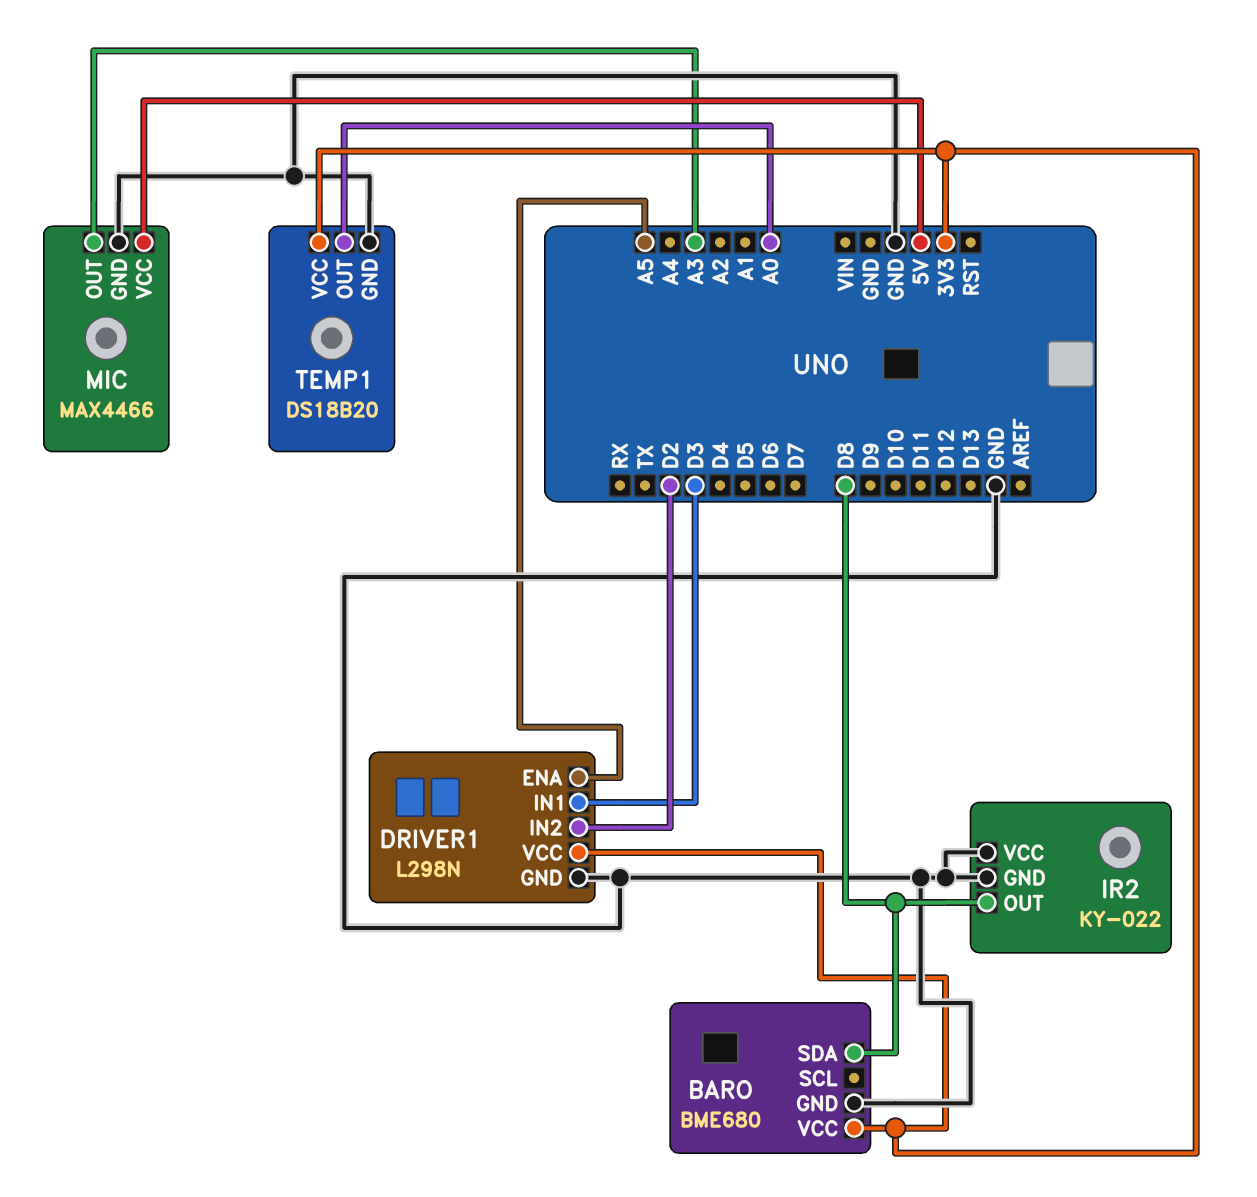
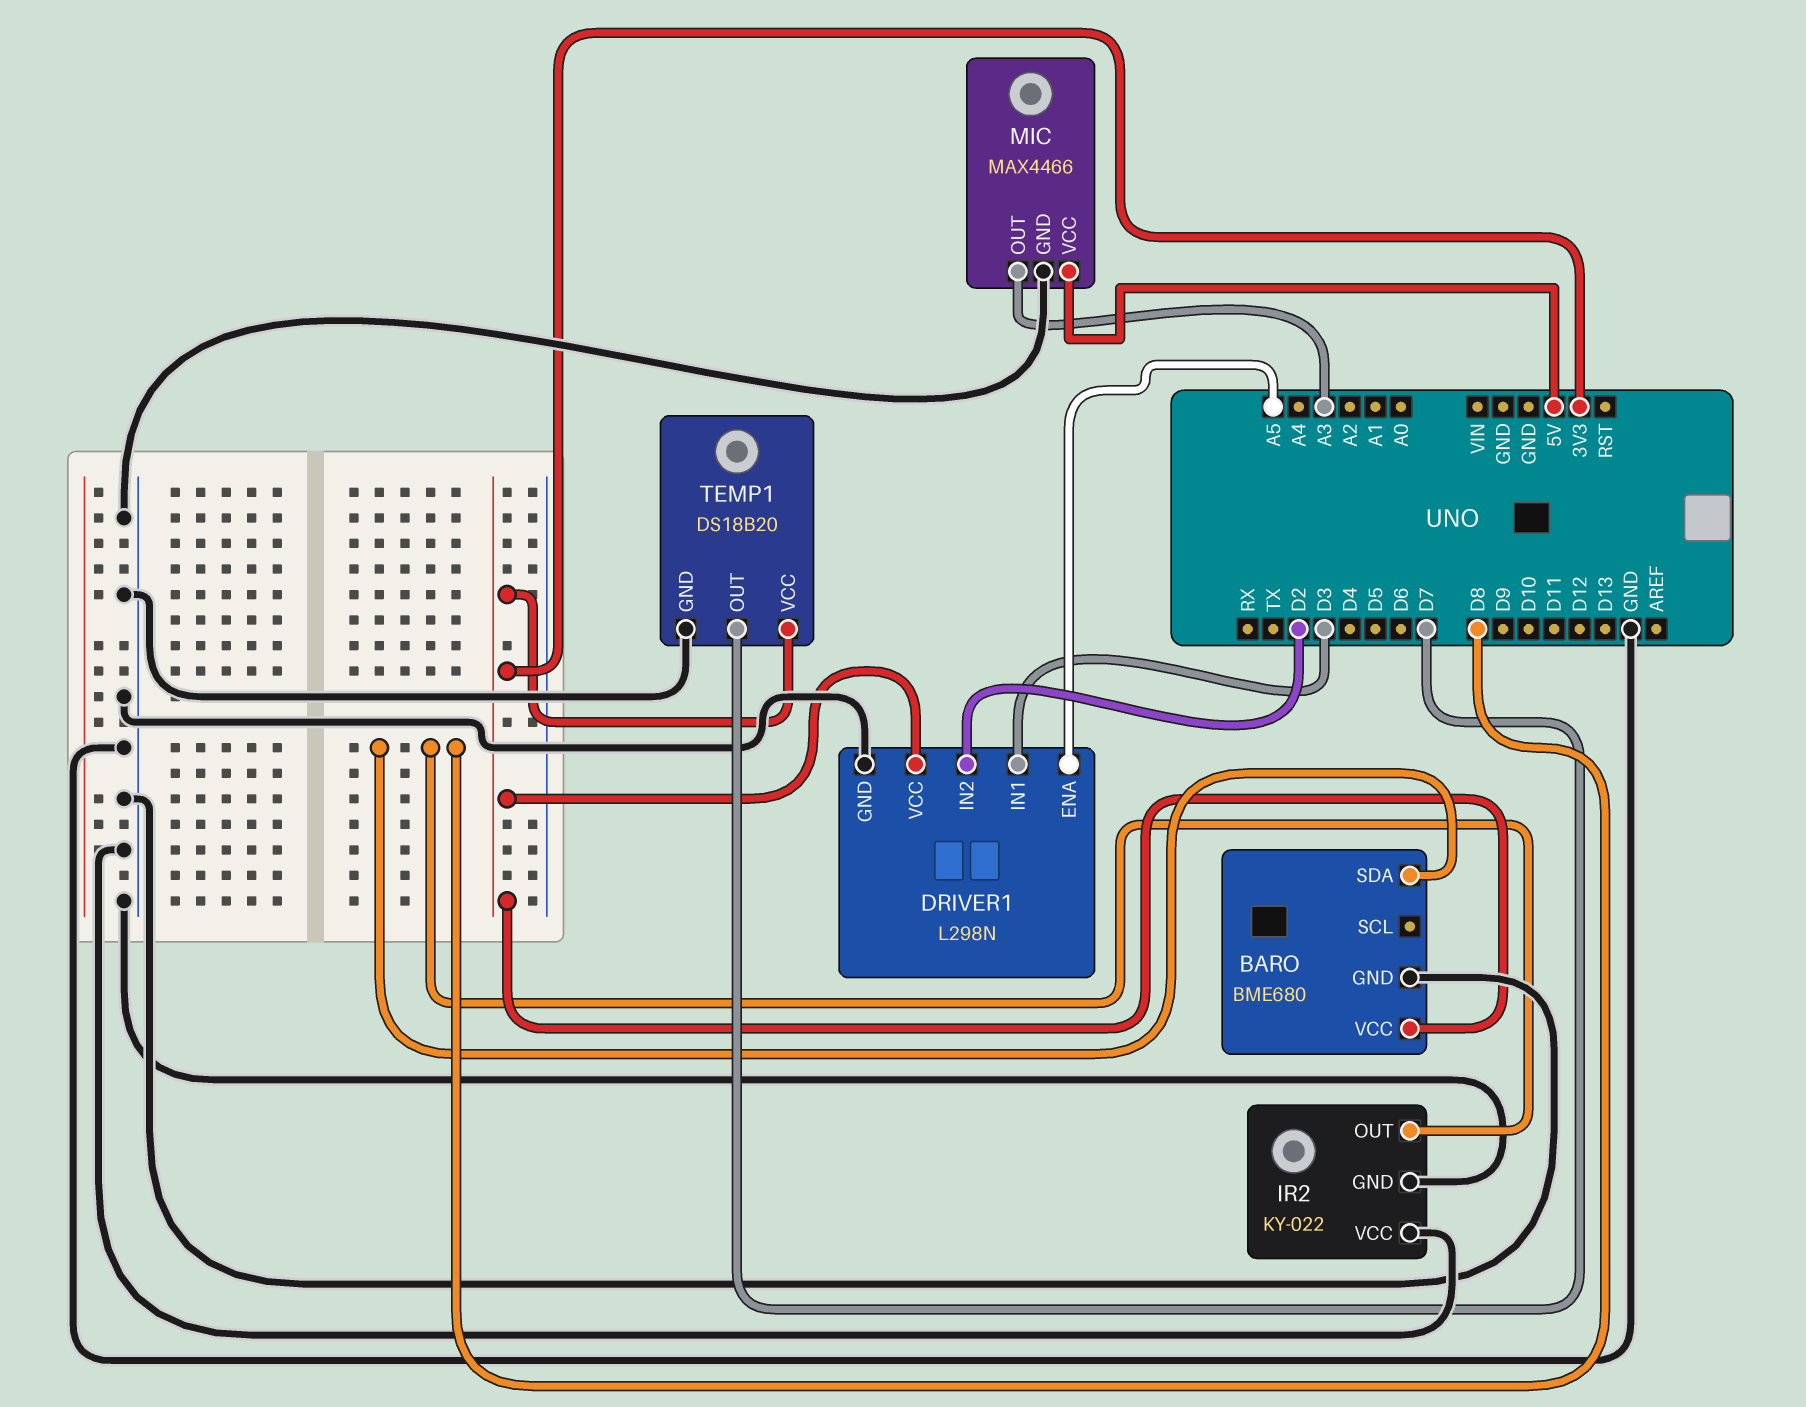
TEMP1 pin OUT: A0 -> D7

